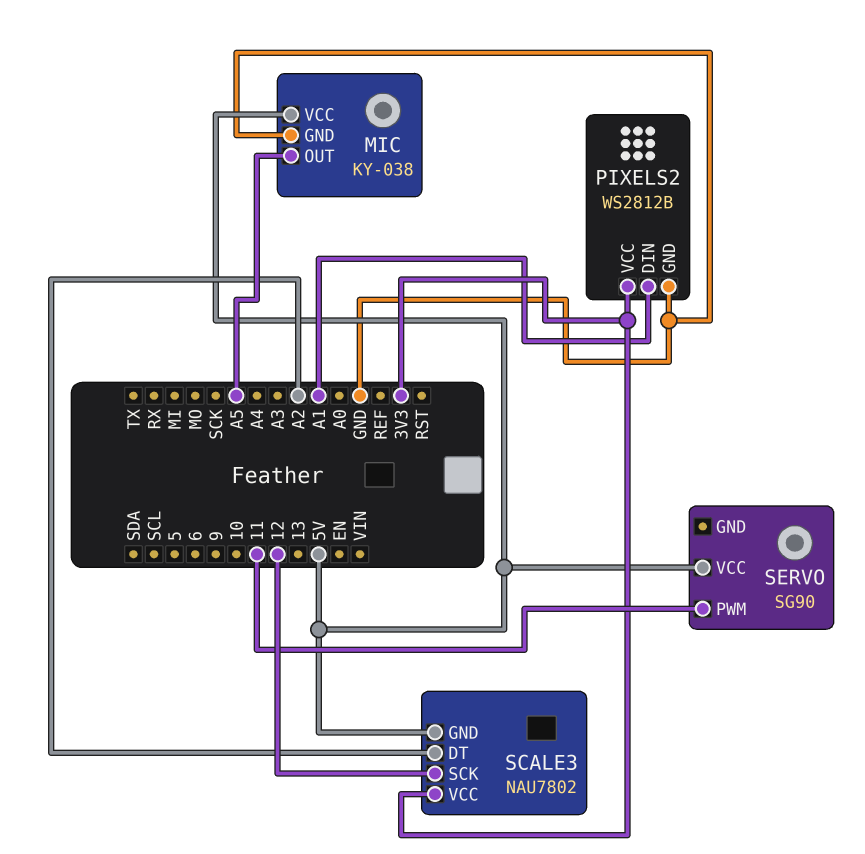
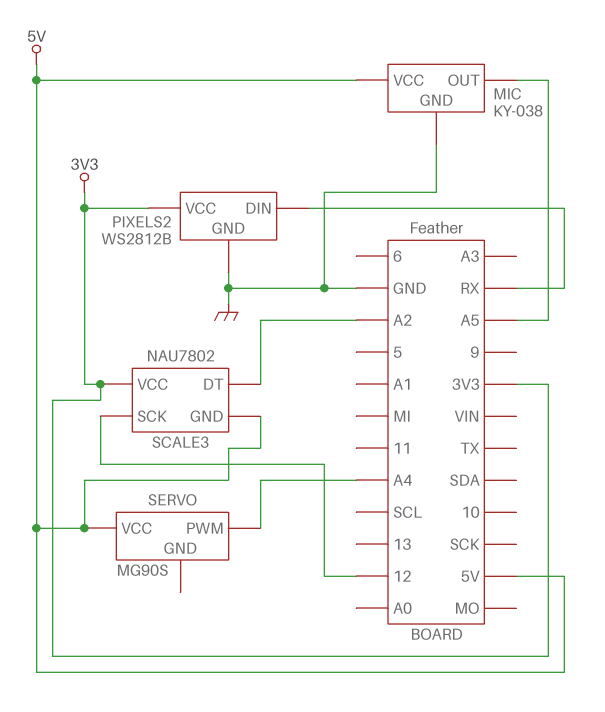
PIXELS2 pin DIN: A1 -> RX
SERVO: SG90 -> MG90S
SERVO pin PWM: 11 -> A4

